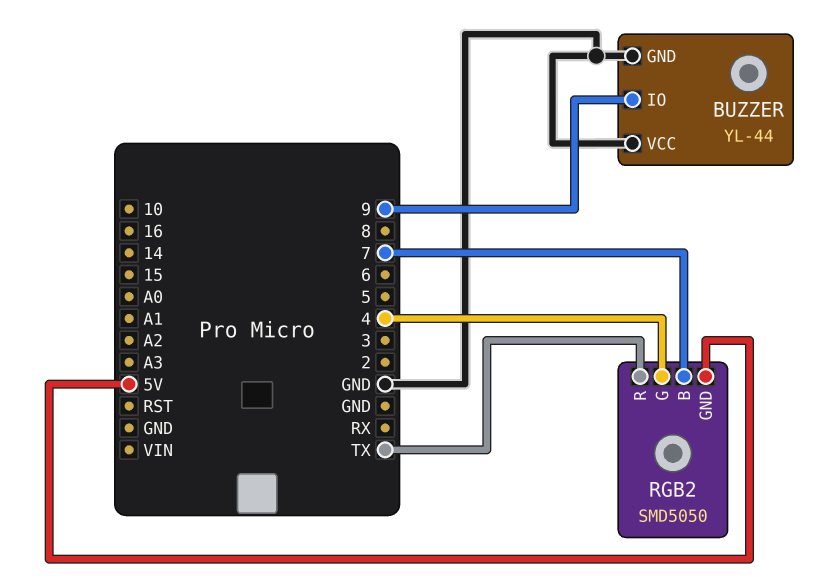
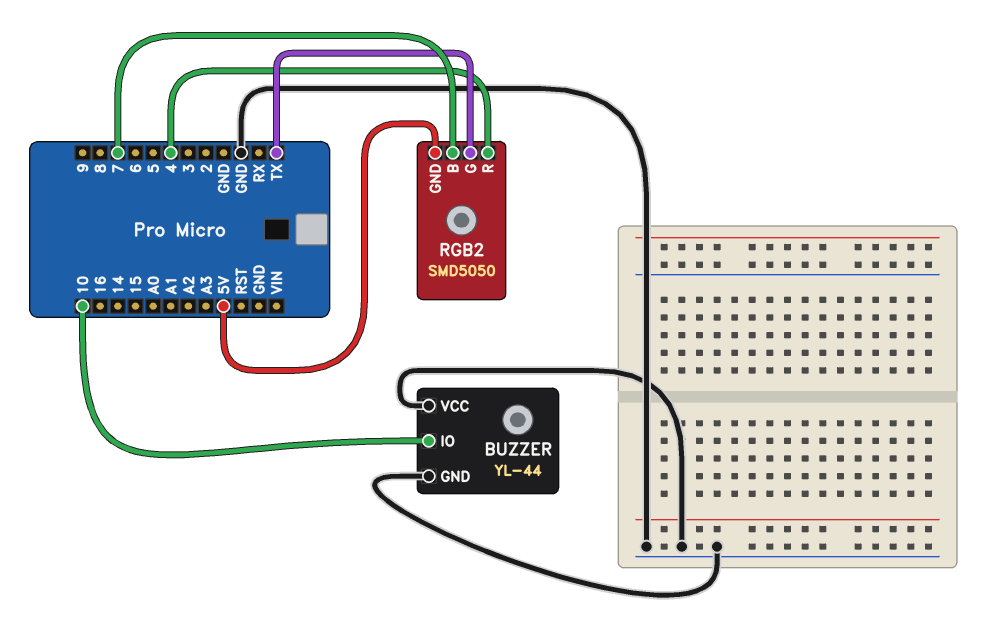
BUZZER pin IO: 9 -> 10
RGB2 pin G: 4 -> TX
RGB2 pin R: TX -> 4

